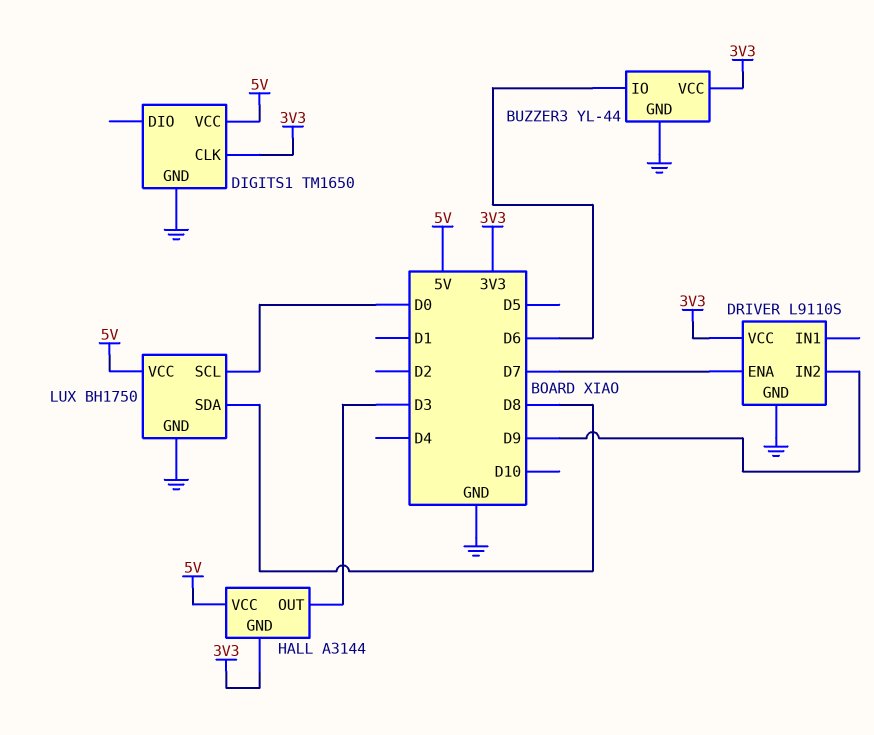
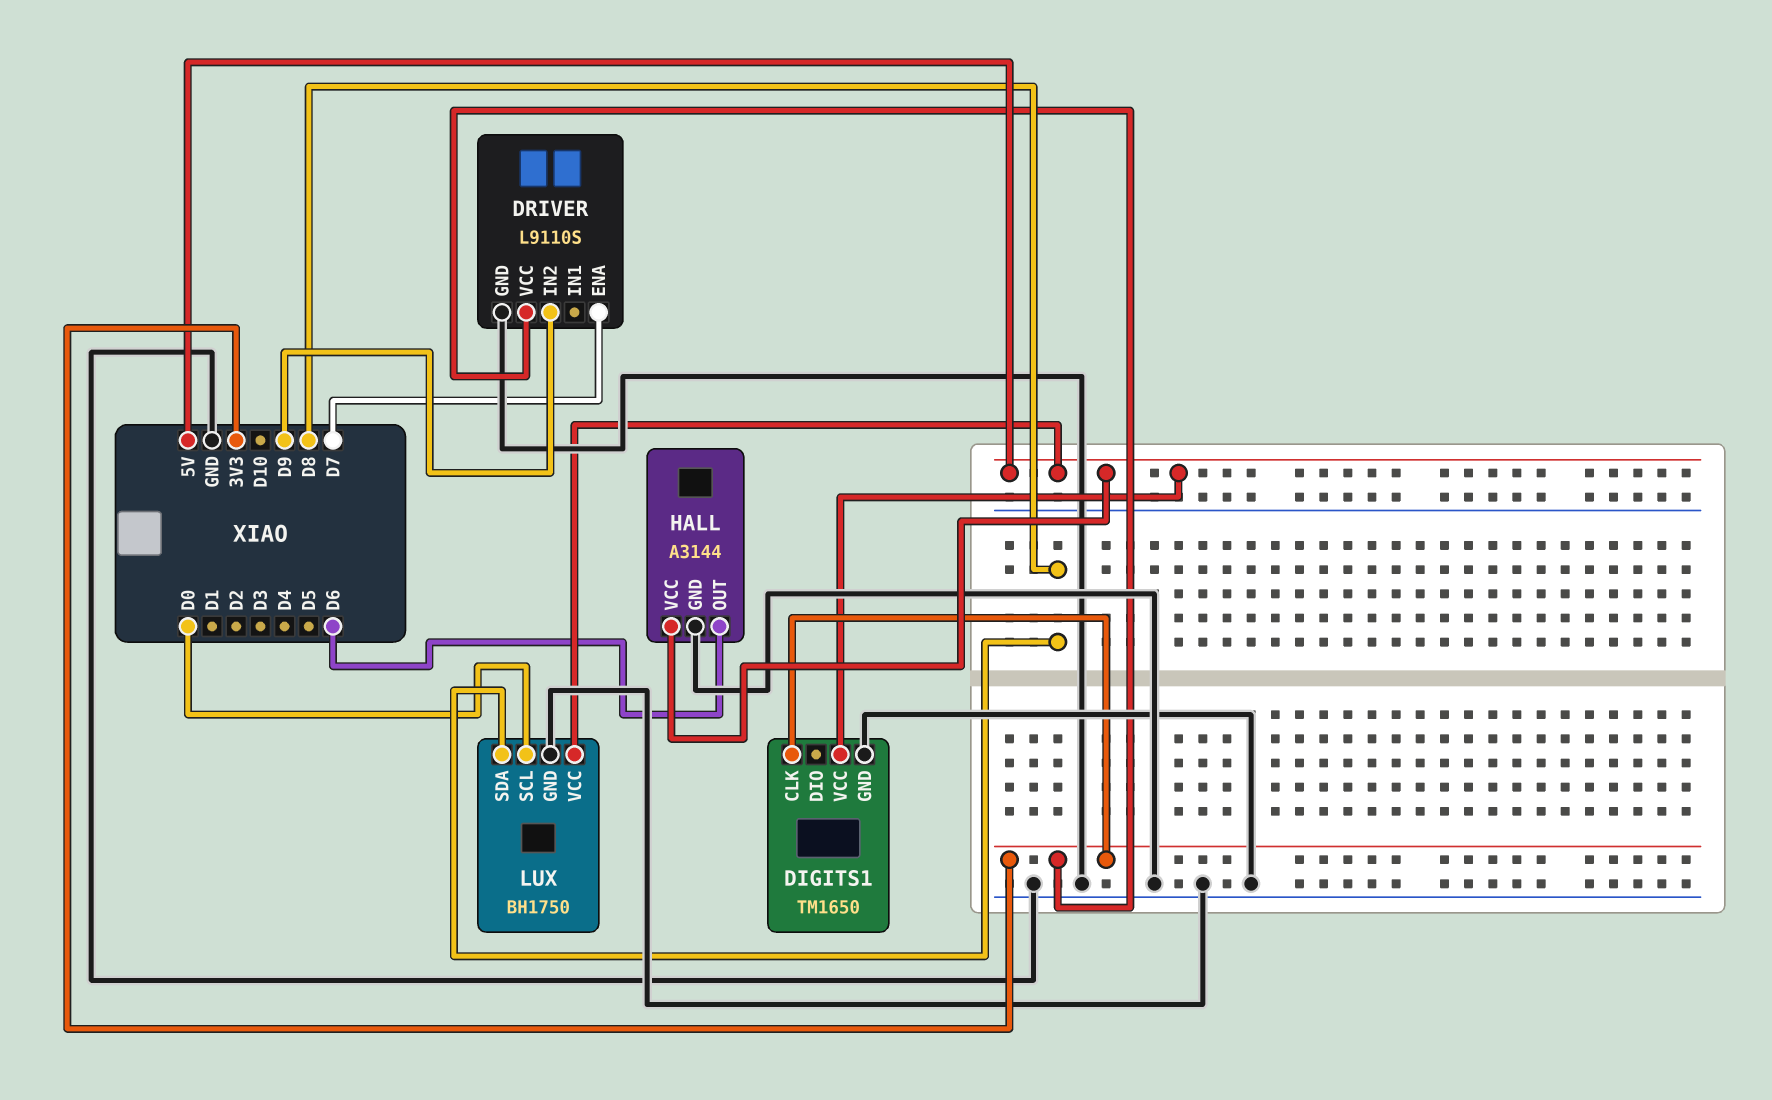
BUZZER3: YL-44 -> none
BUZZER3 pin GND: GND -> none
BUZZER3 pin IO: D6 -> none
BUZZER3 pin VCC: 3V3 -> none
HALL pin GND: 3V3 -> GND
HALL pin OUT: D3 -> D6

